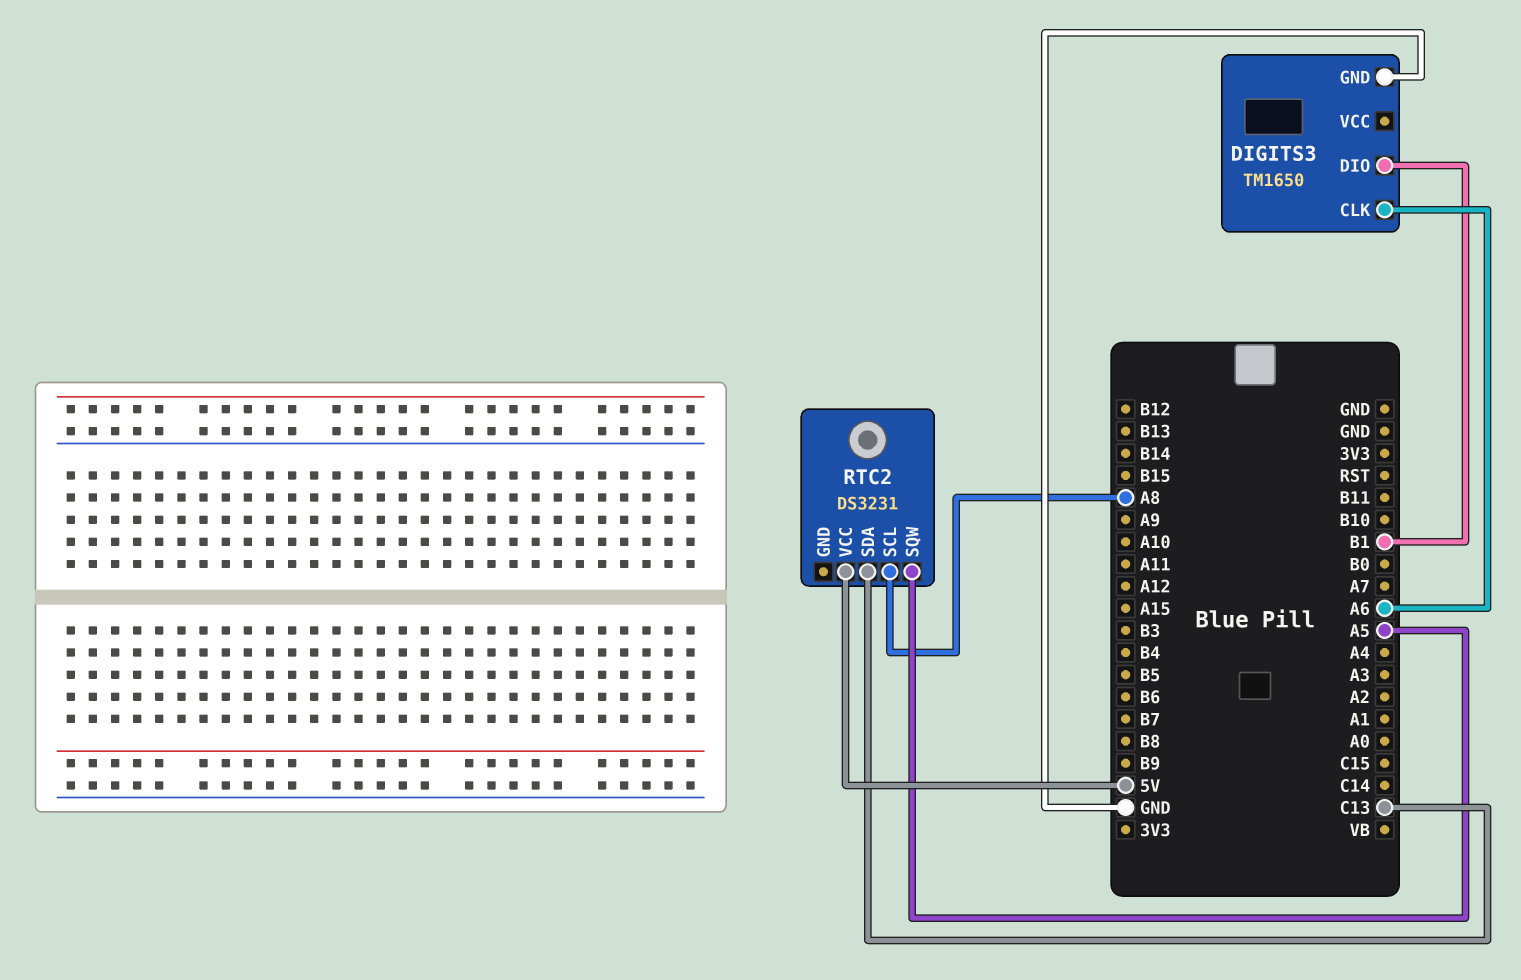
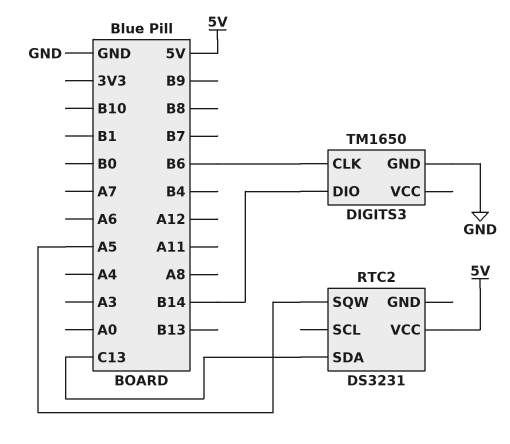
DIGITS3 pin CLK: A6 -> B6
DIGITS3 pin DIO: B1 -> B14
RTC2 pin SCL: A8 -> none

